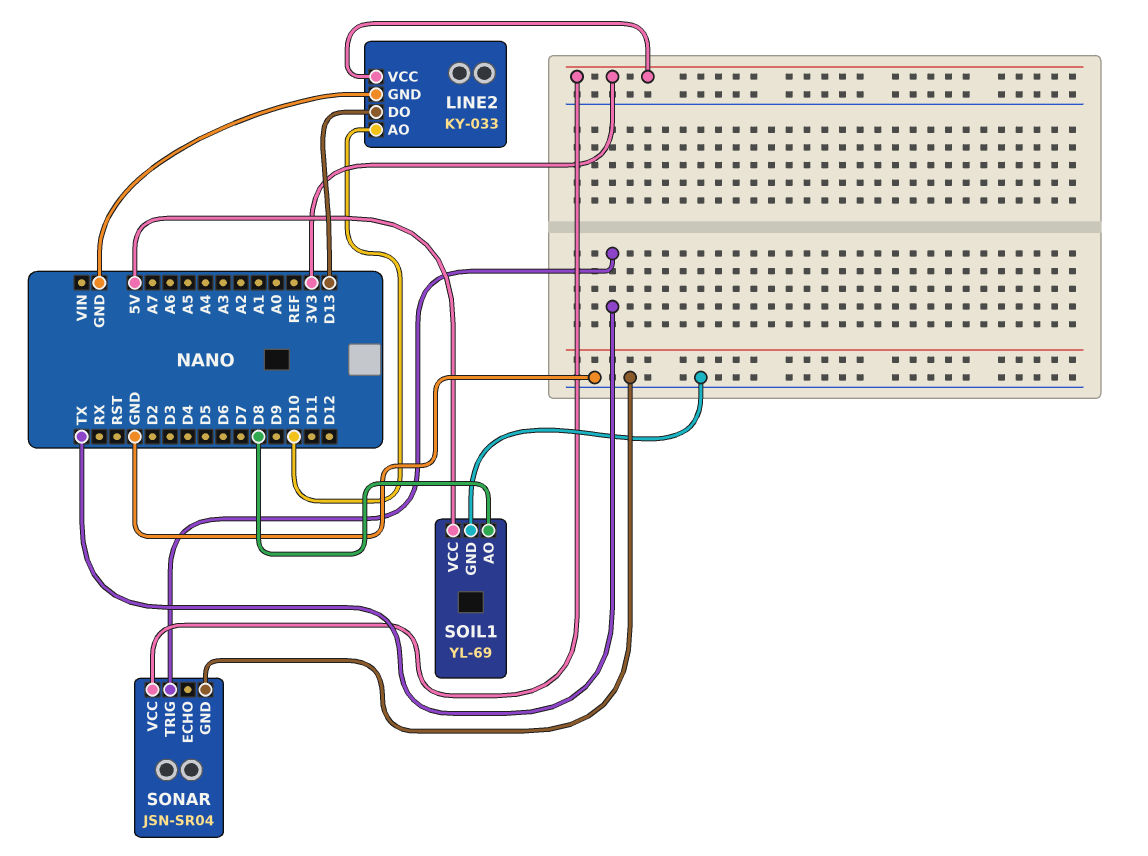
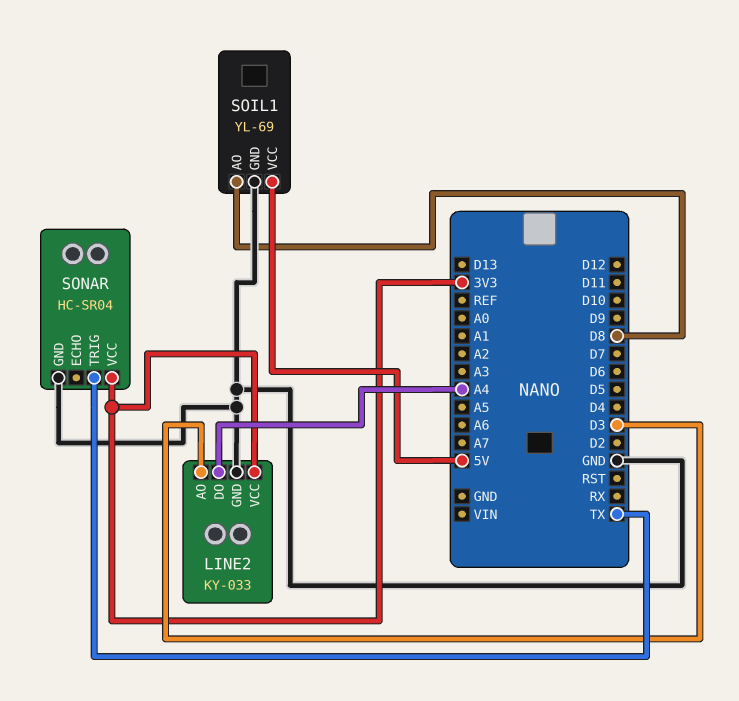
LINE2 pin AO: D10 -> D3
LINE2 pin DO: D13 -> A4
SONAR: JSN-SR04 -> HC-SR04

